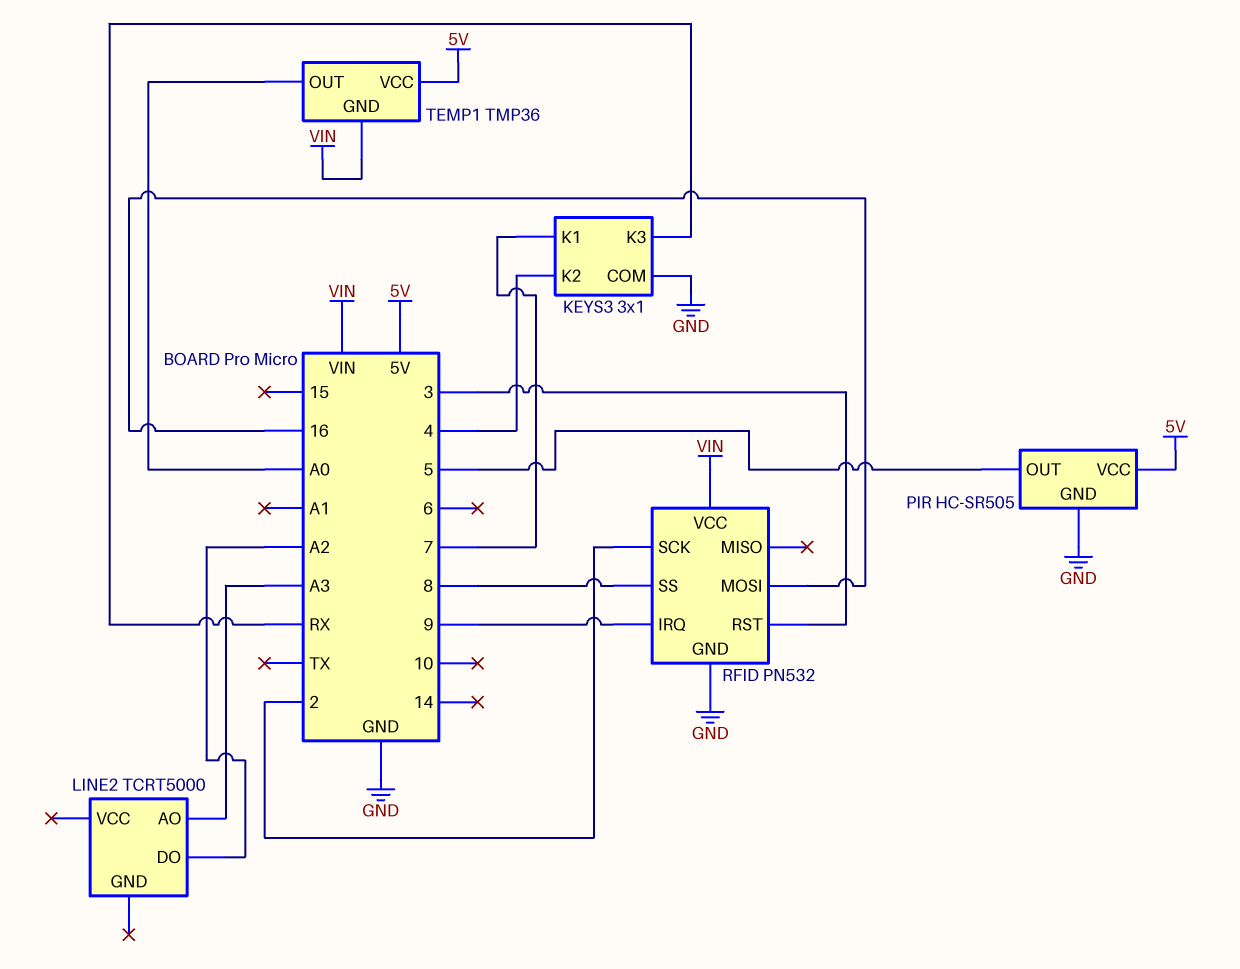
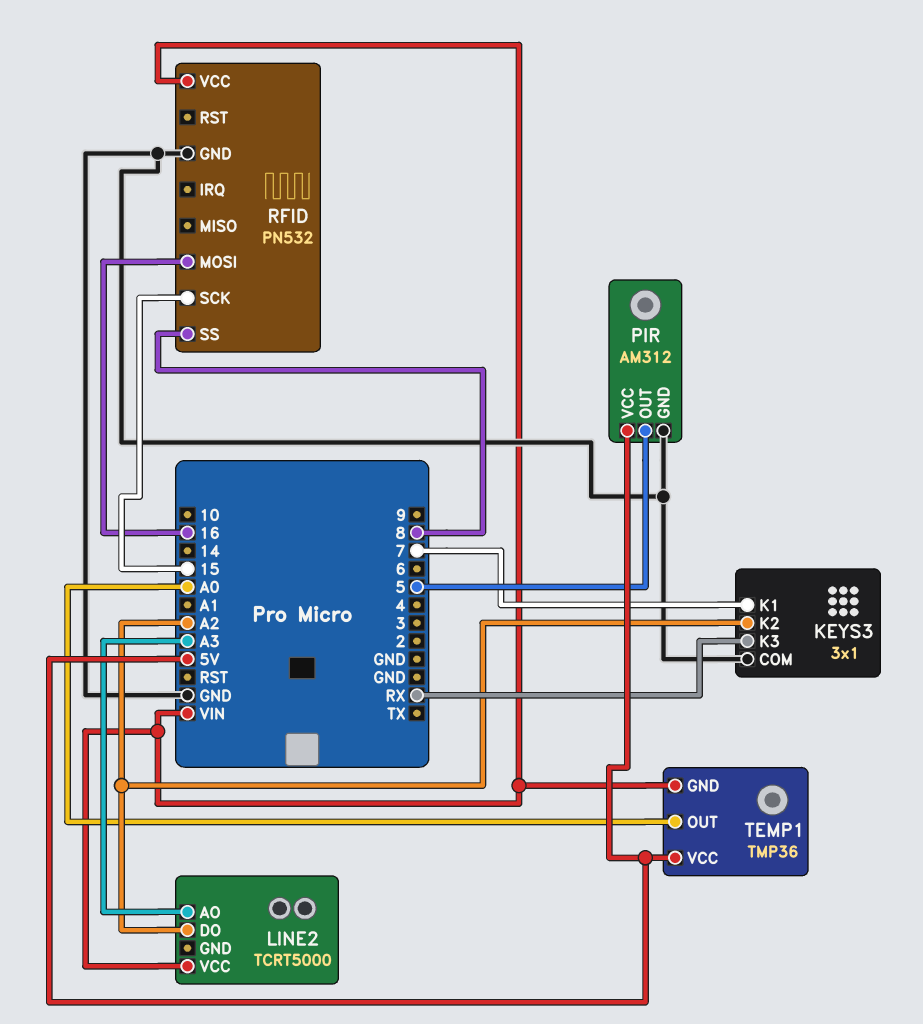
KEYS3 pin K2: 4 -> A2
LINE2 pin VCC: none -> VIN
PIR: HC-SR505 -> AM312
RFID pin IRQ: 9 -> none
RFID pin RST: 3 -> none
RFID pin SCK: 2 -> 15

